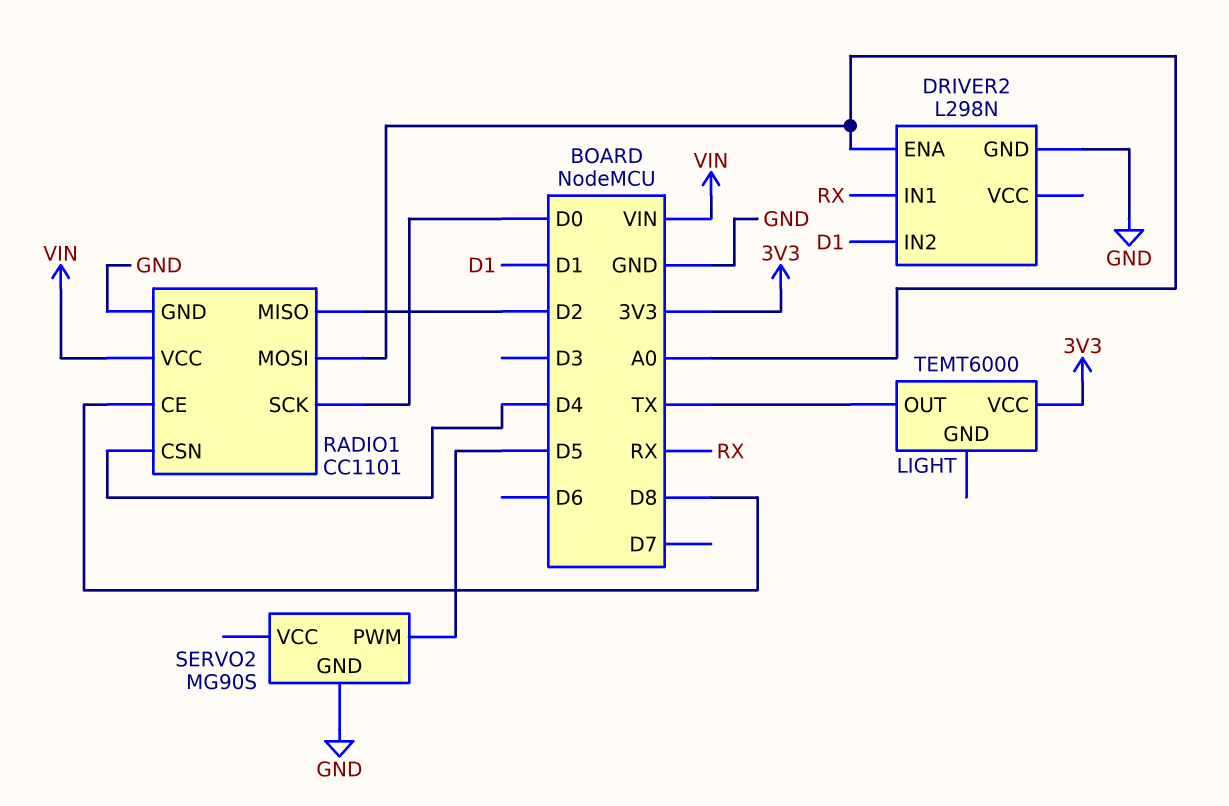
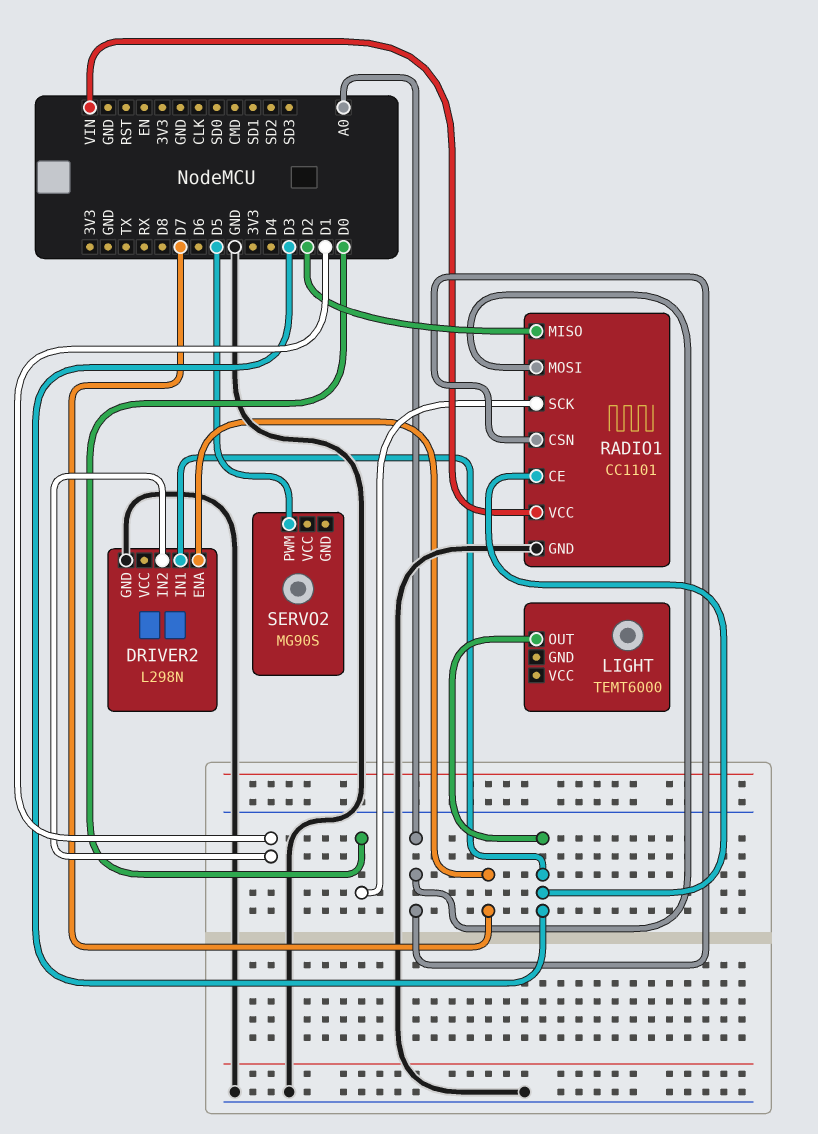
DRIVER2 pin ENA: A0 -> D7
DRIVER2 pin IN1: RX -> D3
LIGHT pin OUT: TX -> D3
LIGHT pin VCC: 3V3 -> none
RADIO1 pin CE: D8 -> D3
RADIO1 pin CSN: D4 -> A0
SERVO2 pin GND: GND -> none

